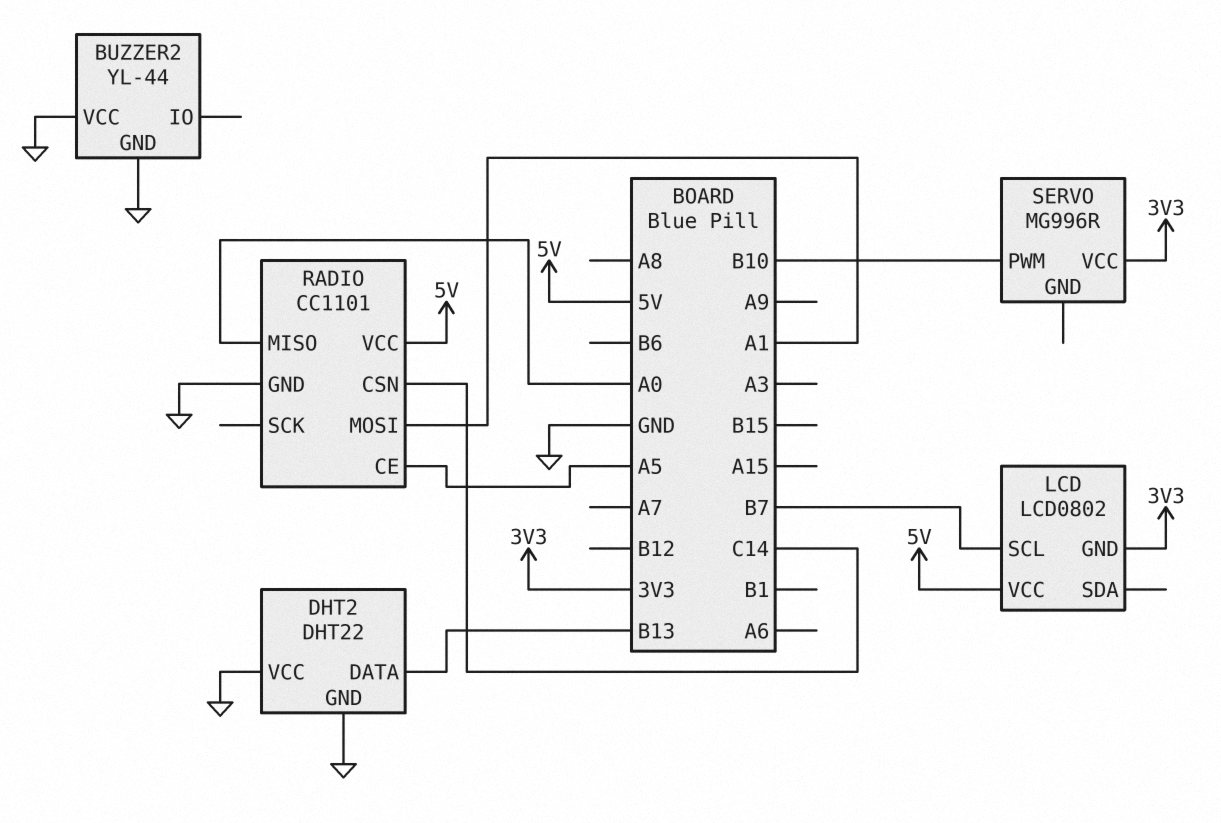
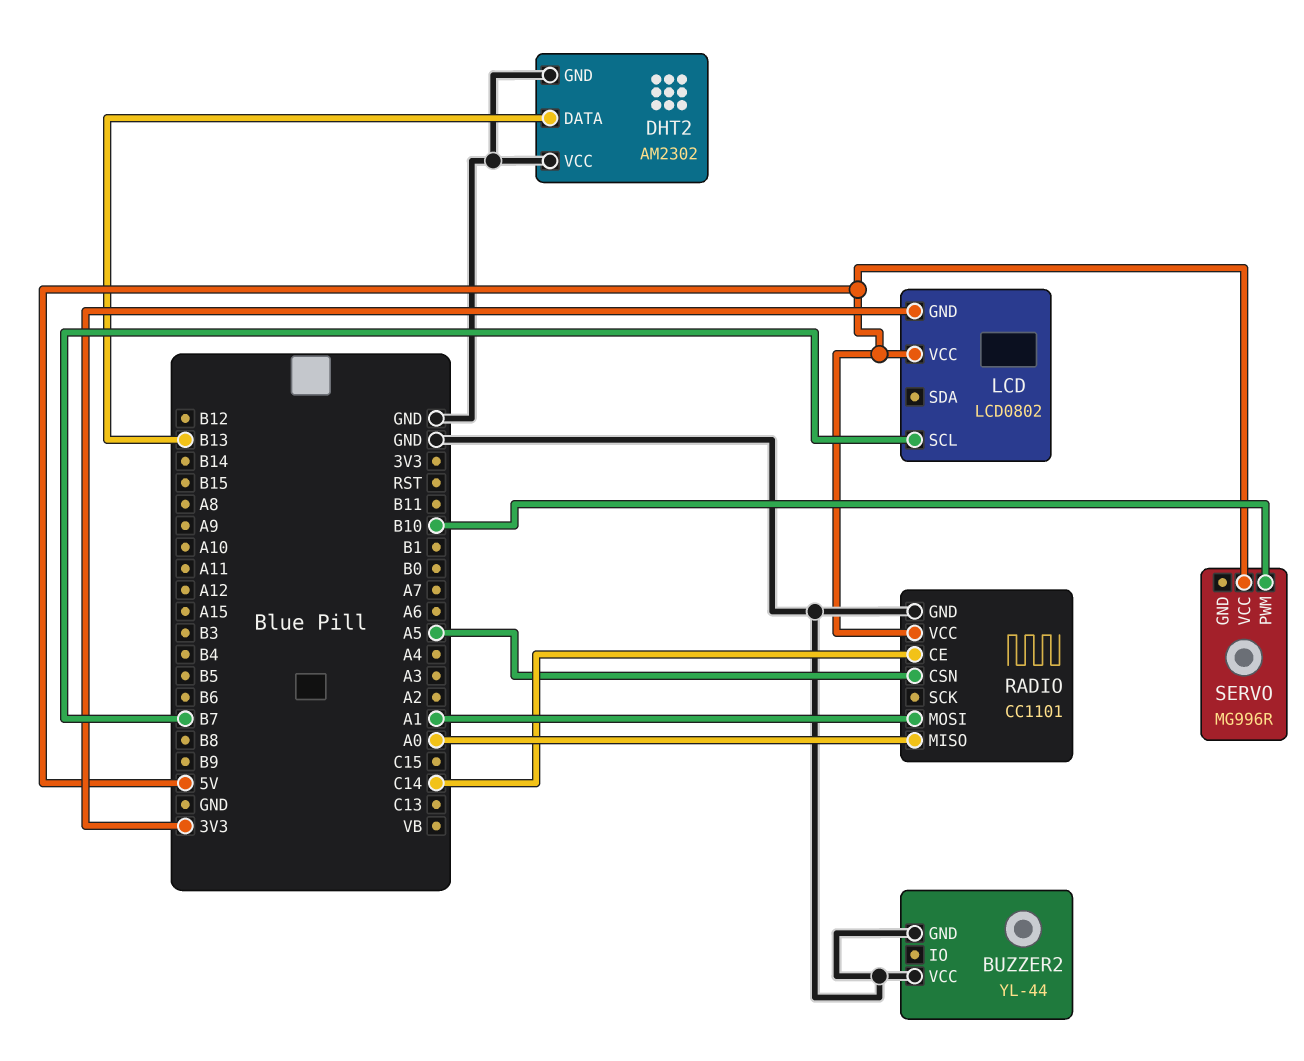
DHT2: DHT22 -> AM2302
RADIO pin CE: A5 -> C14
RADIO pin CSN: C14 -> A5
SERVO pin VCC: 3V3 -> 5V

